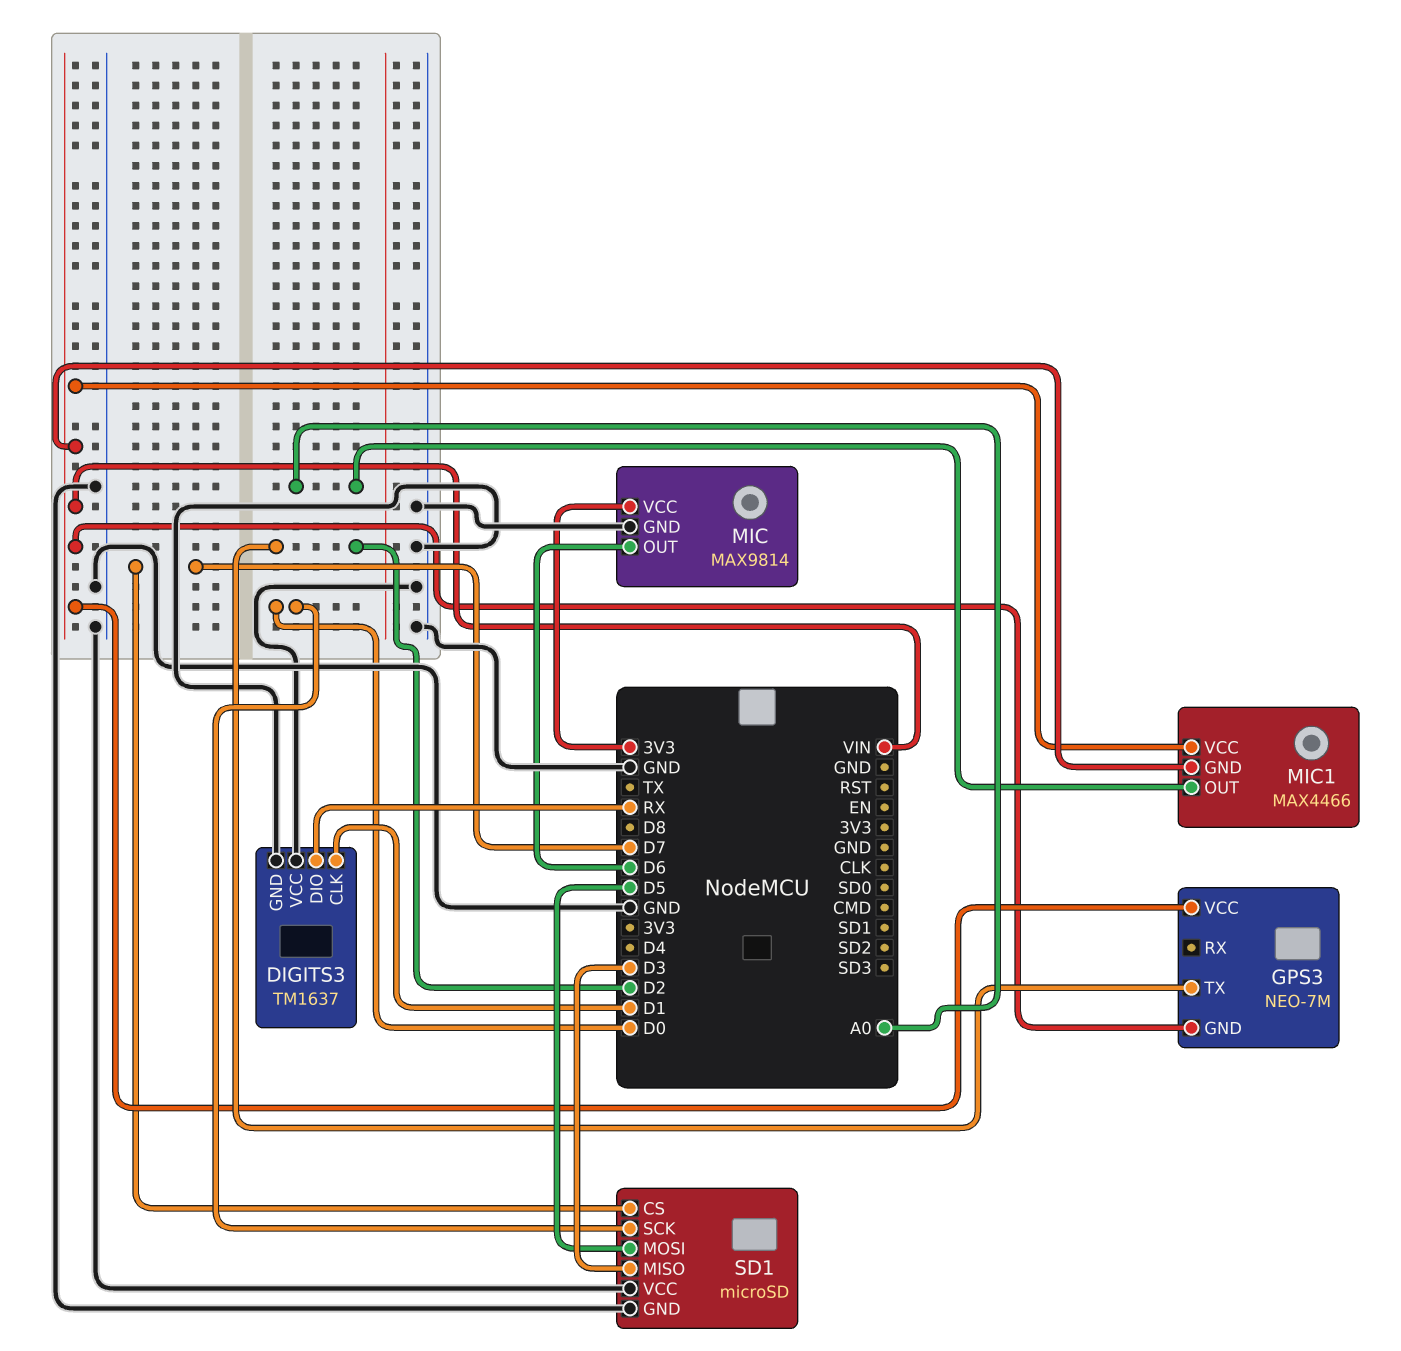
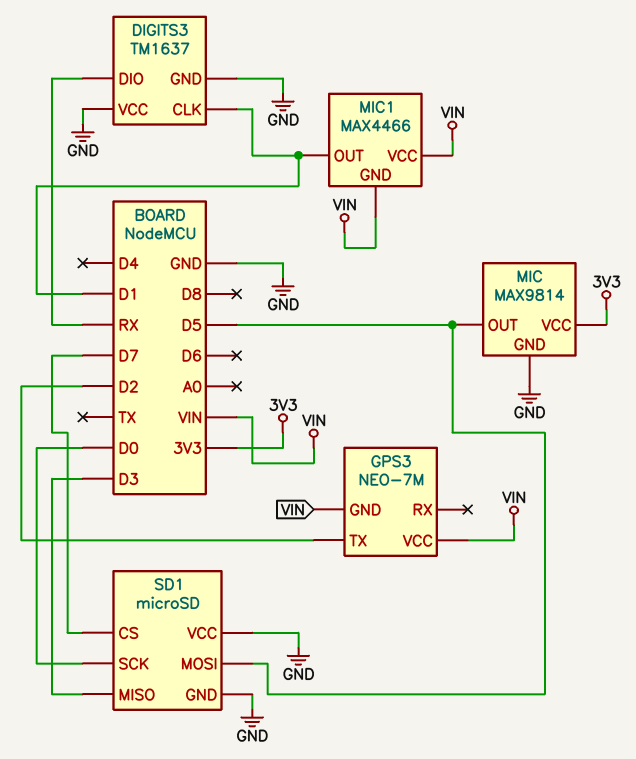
MIC pin OUT: D6 -> D5
MIC1 pin OUT: A0 -> D1

